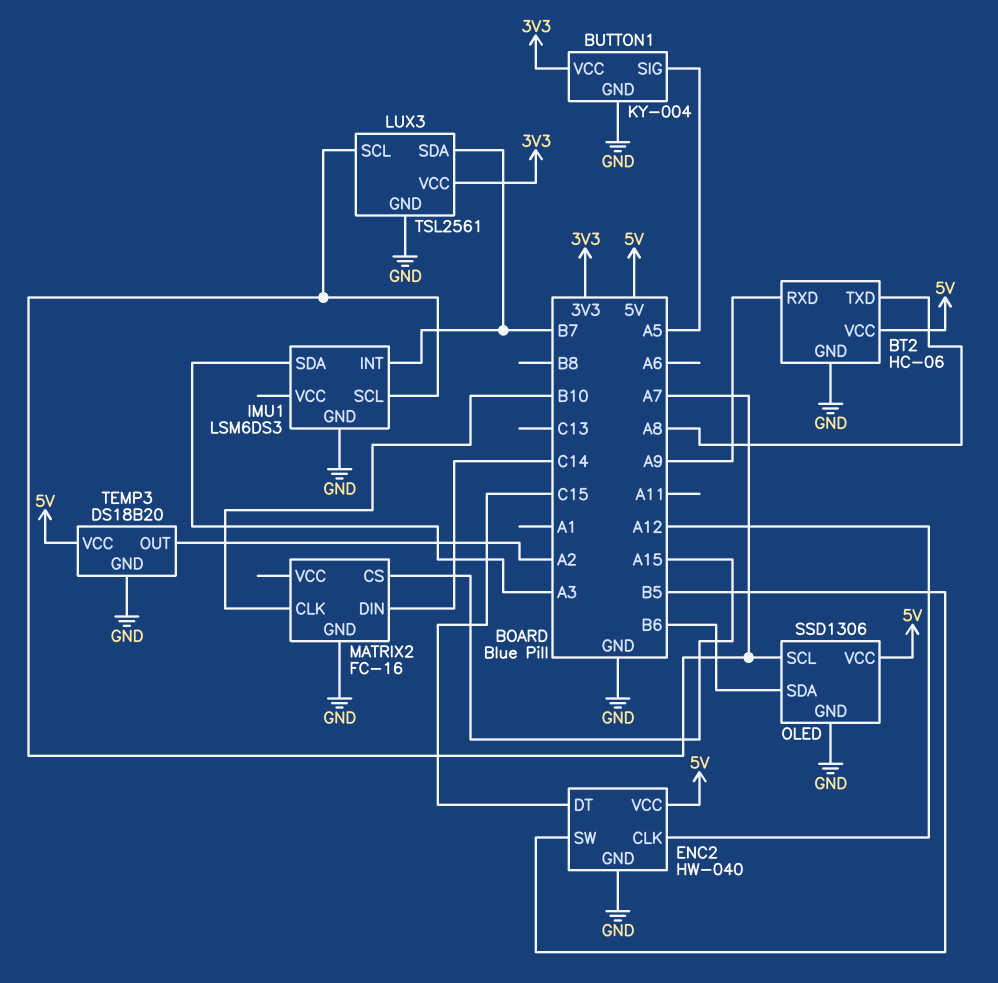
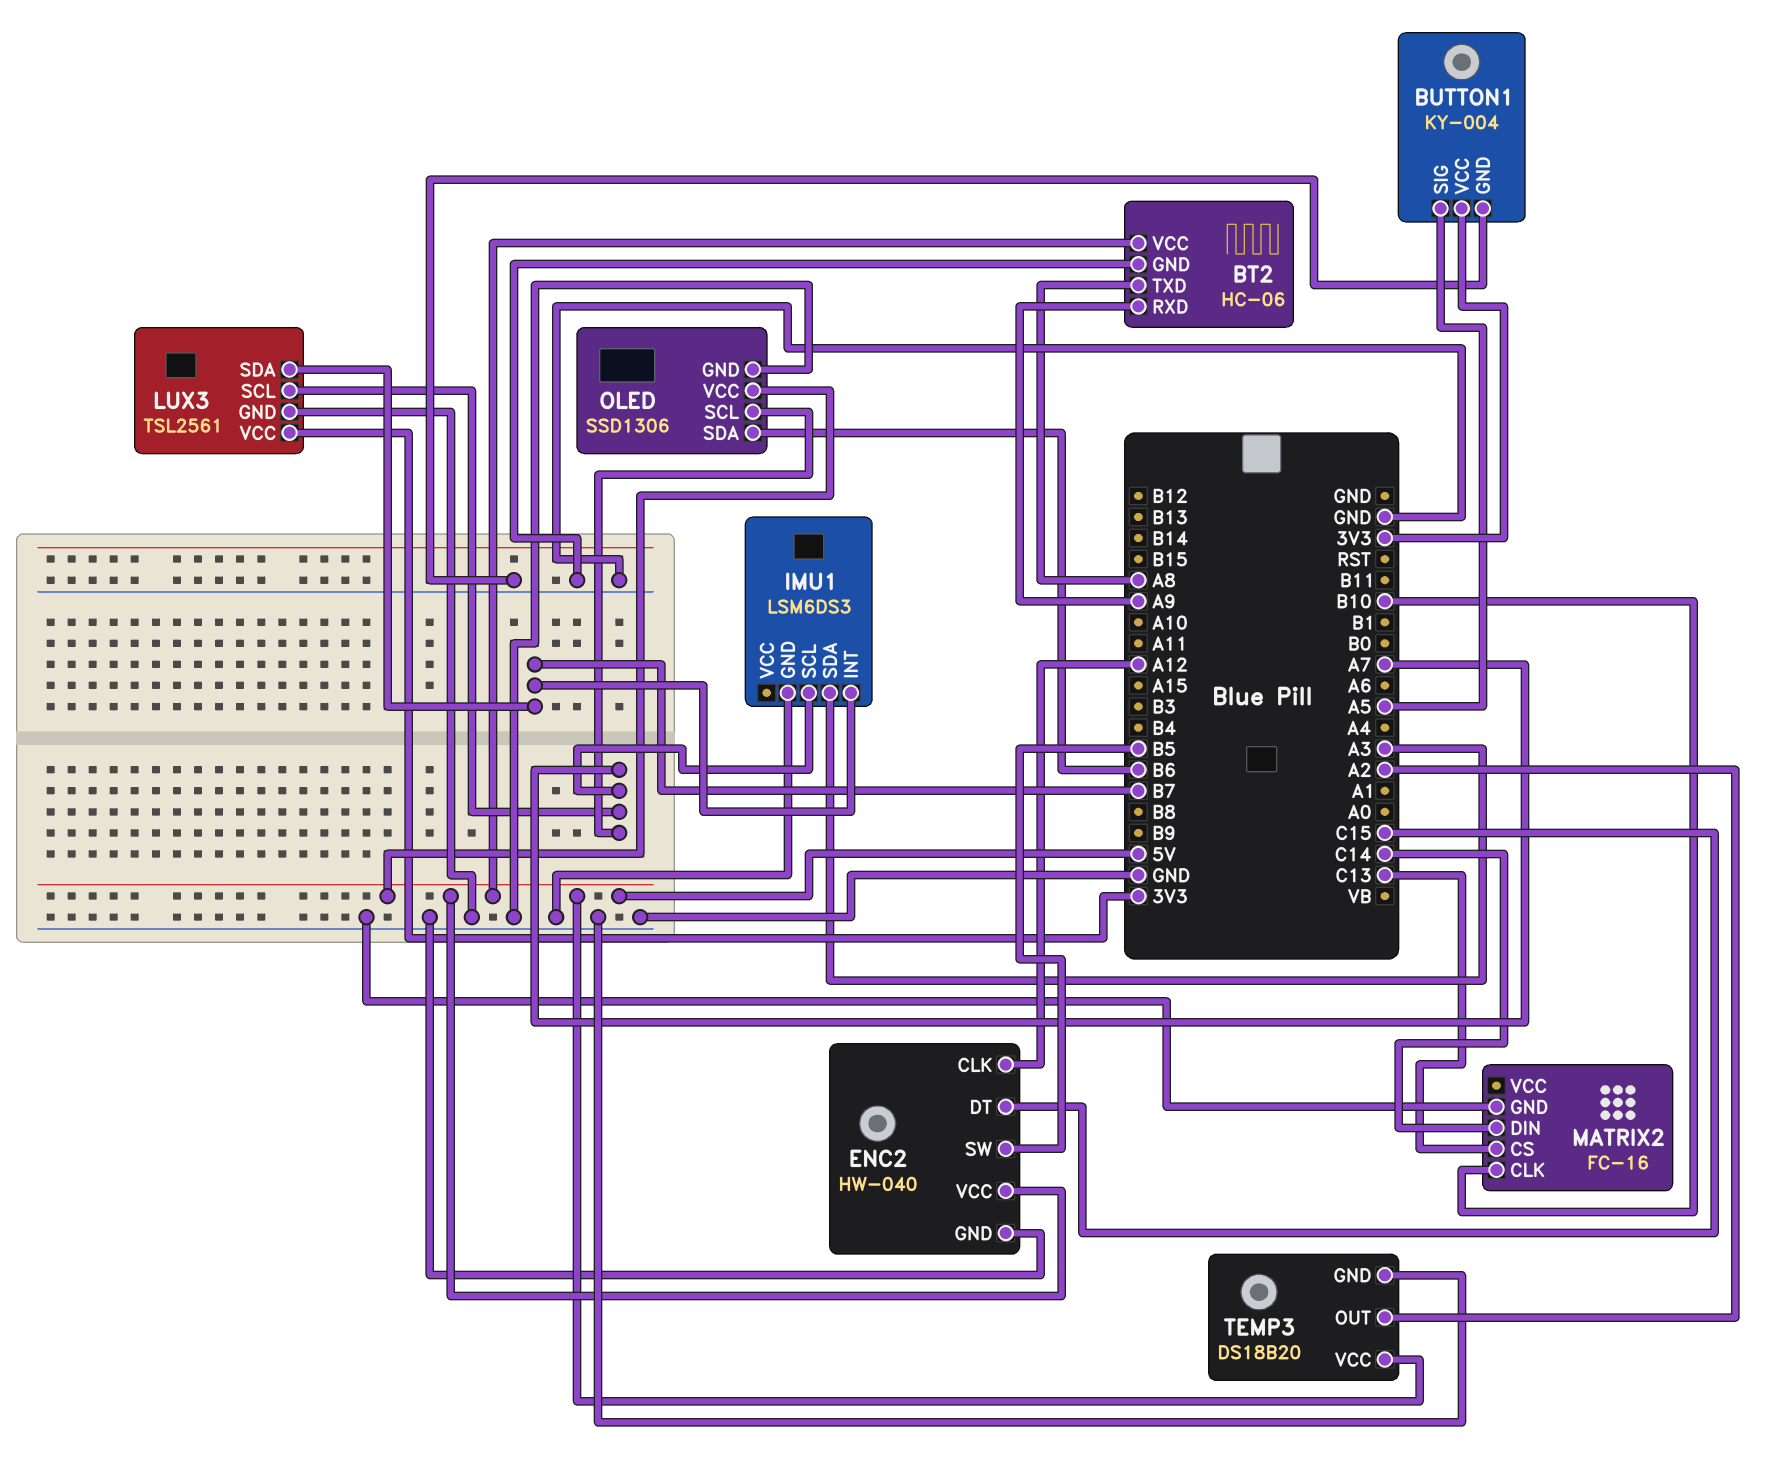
MATRIX2 pin CS: A15 -> C13

